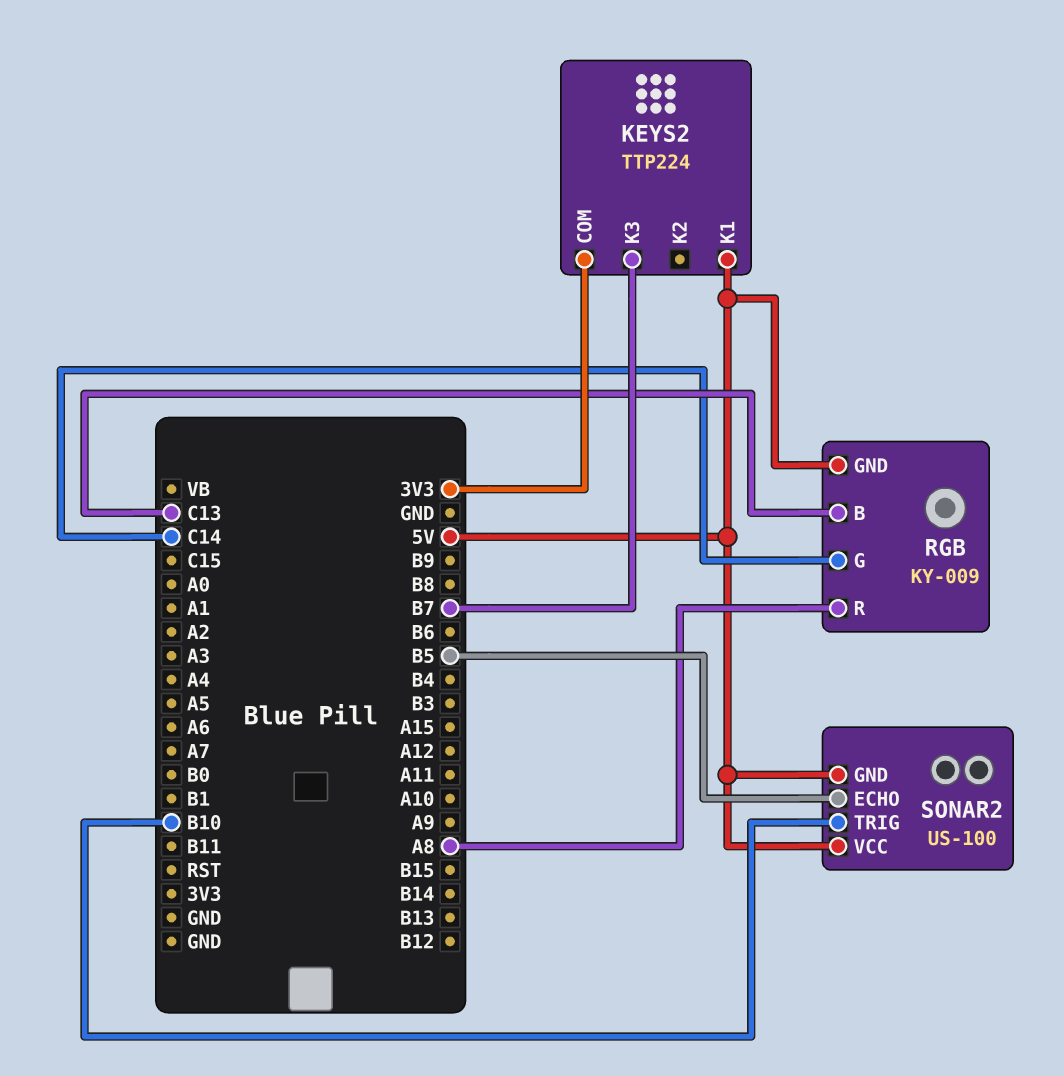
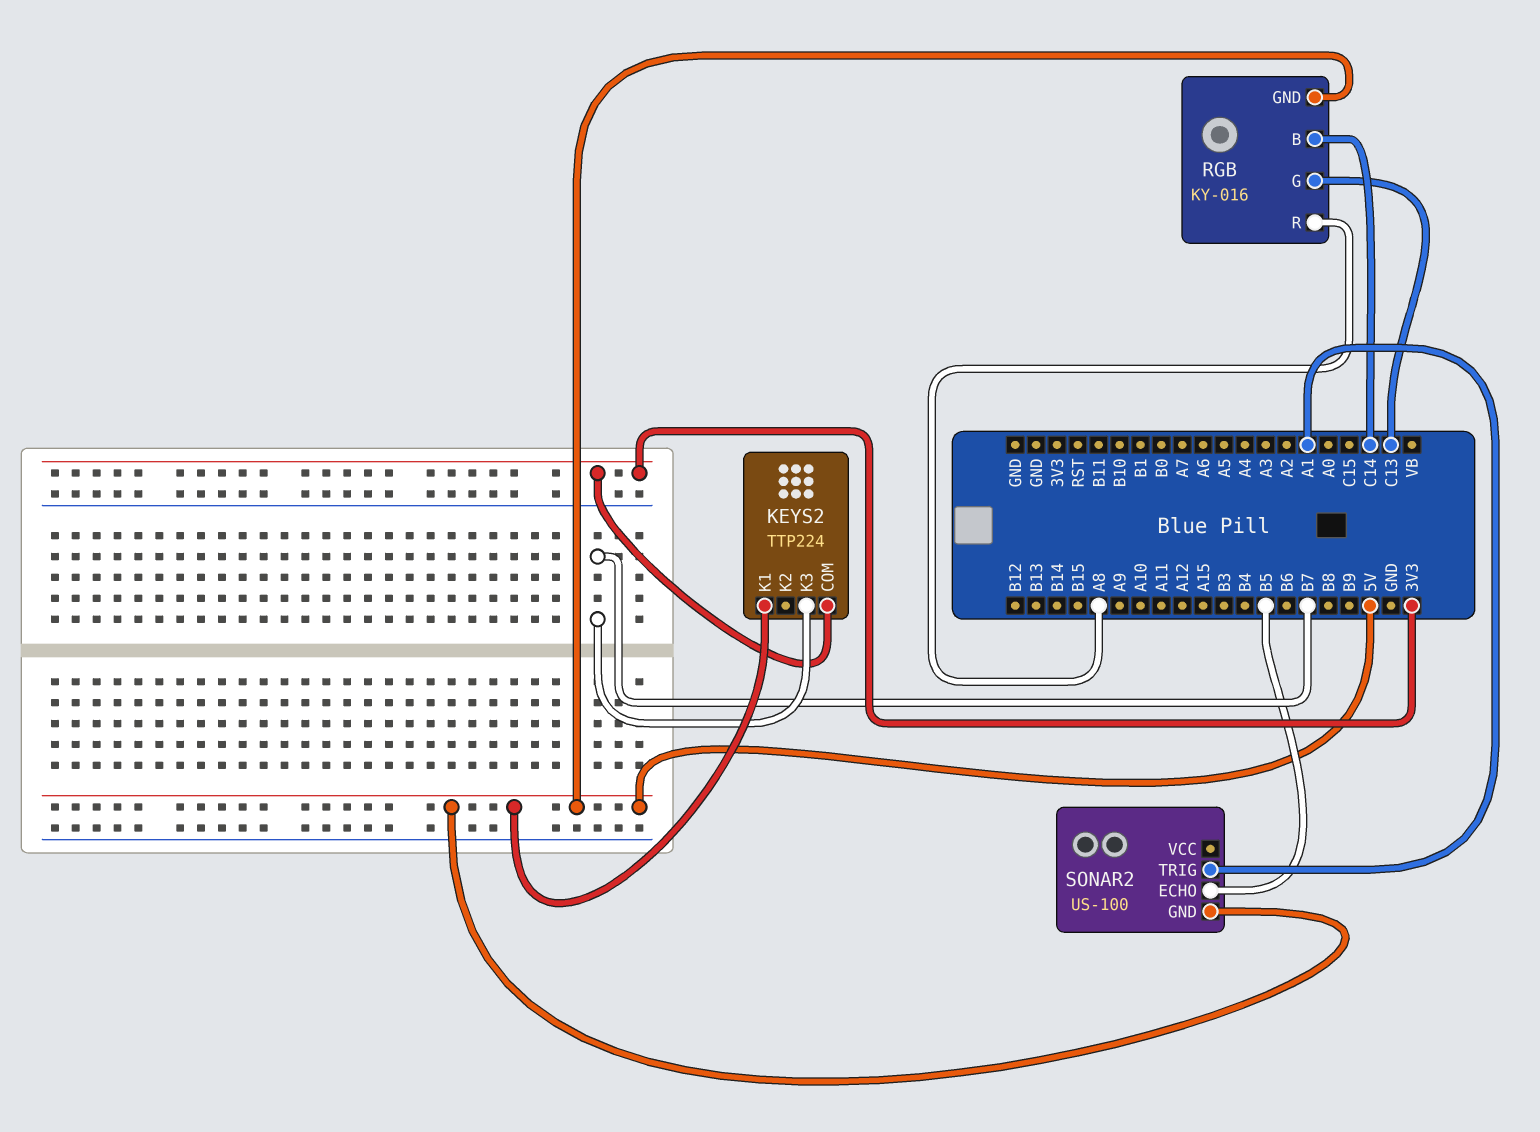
RGB: KY-009 -> KY-016
RGB pin B: C13 -> C14
RGB pin G: C14 -> C13
SONAR2 pin TRIG: B10 -> A1
SONAR2 pin VCC: 5V -> none

